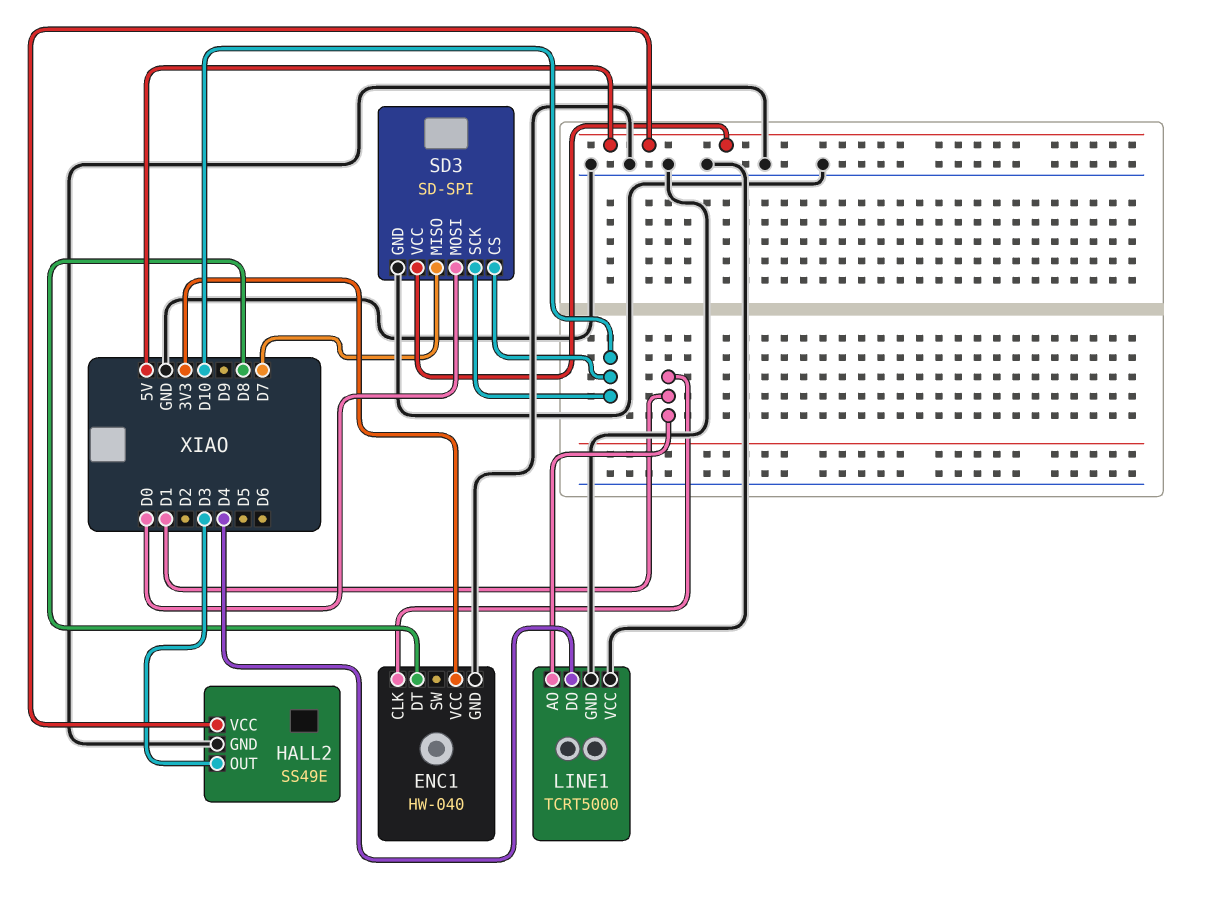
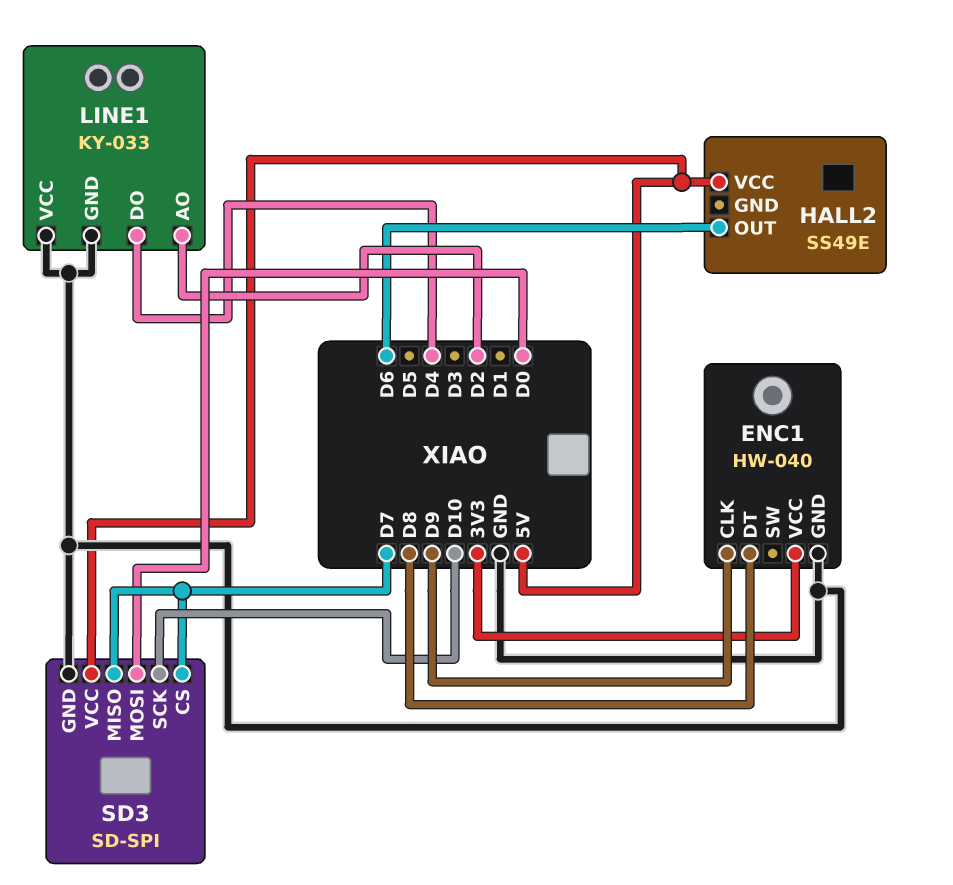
ENC1 pin CLK: D1 -> D9
HALL2 pin GND: GND -> none
HALL2 pin OUT: D3 -> D6
LINE1: TCRT5000 -> KY-033
LINE1 pin AO: D1 -> D2
SD3 pin CS: D10 -> D7

